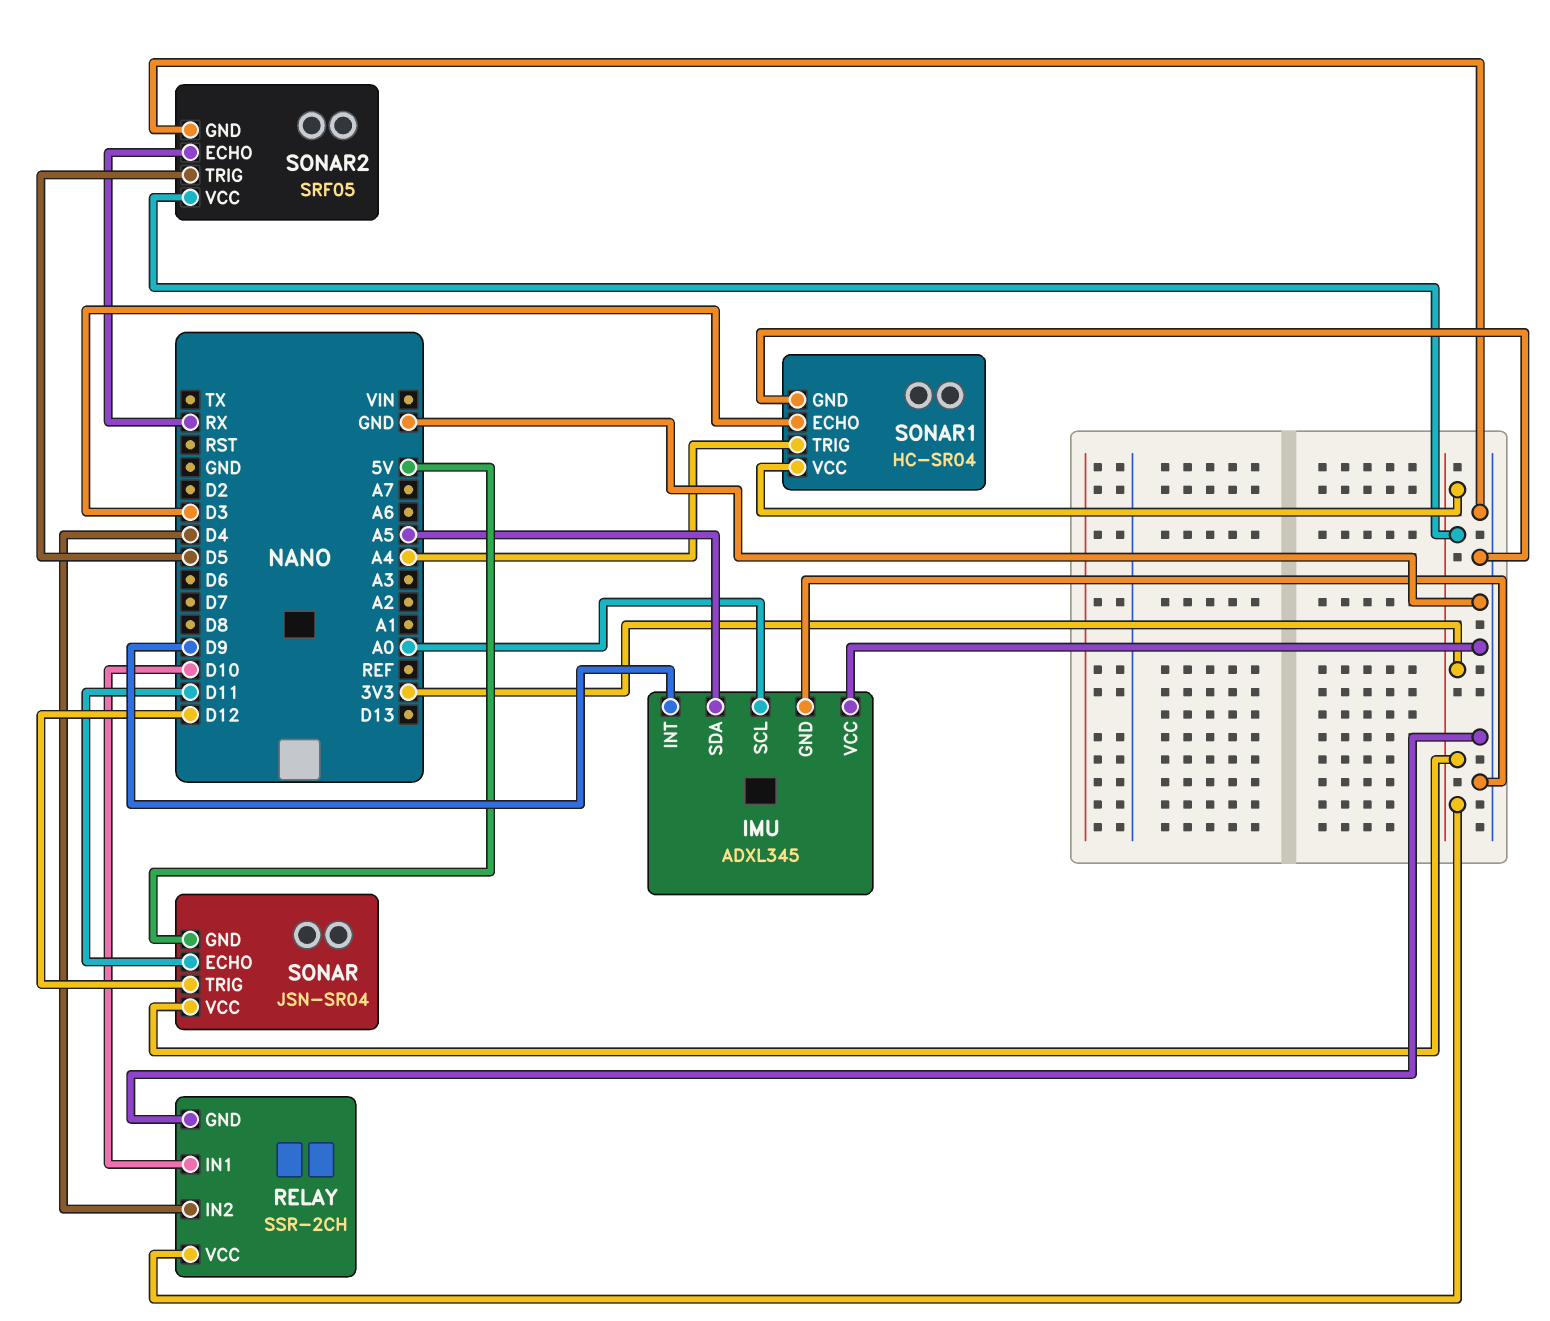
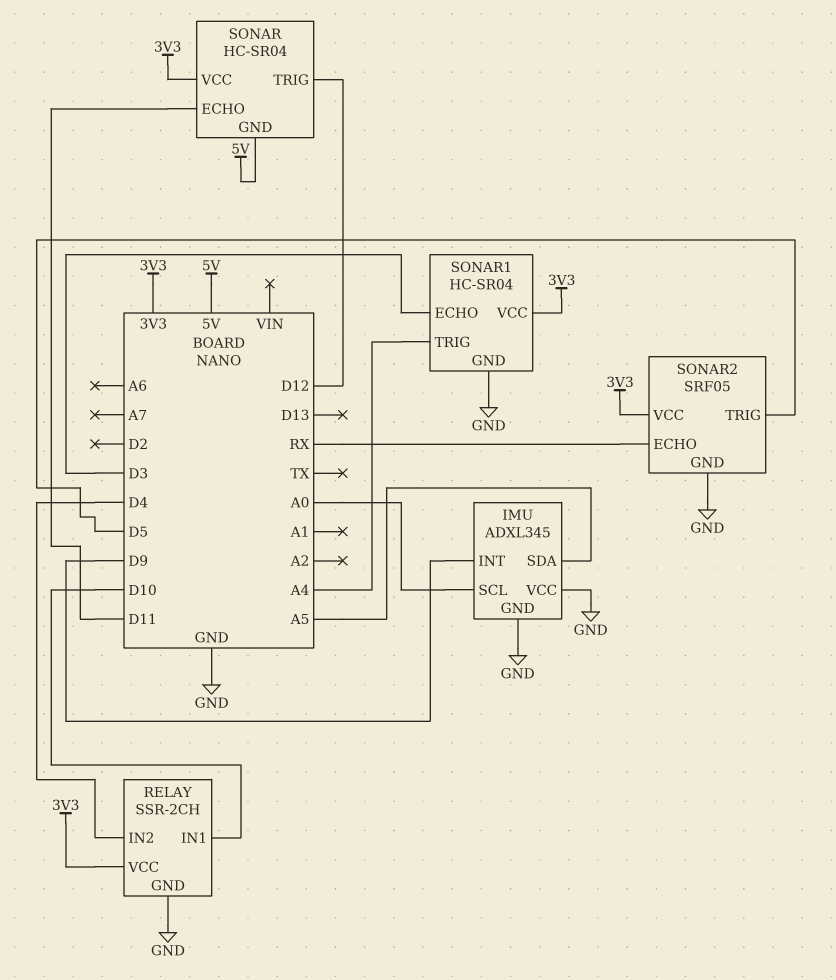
SONAR: JSN-SR04 -> HC-SR04

